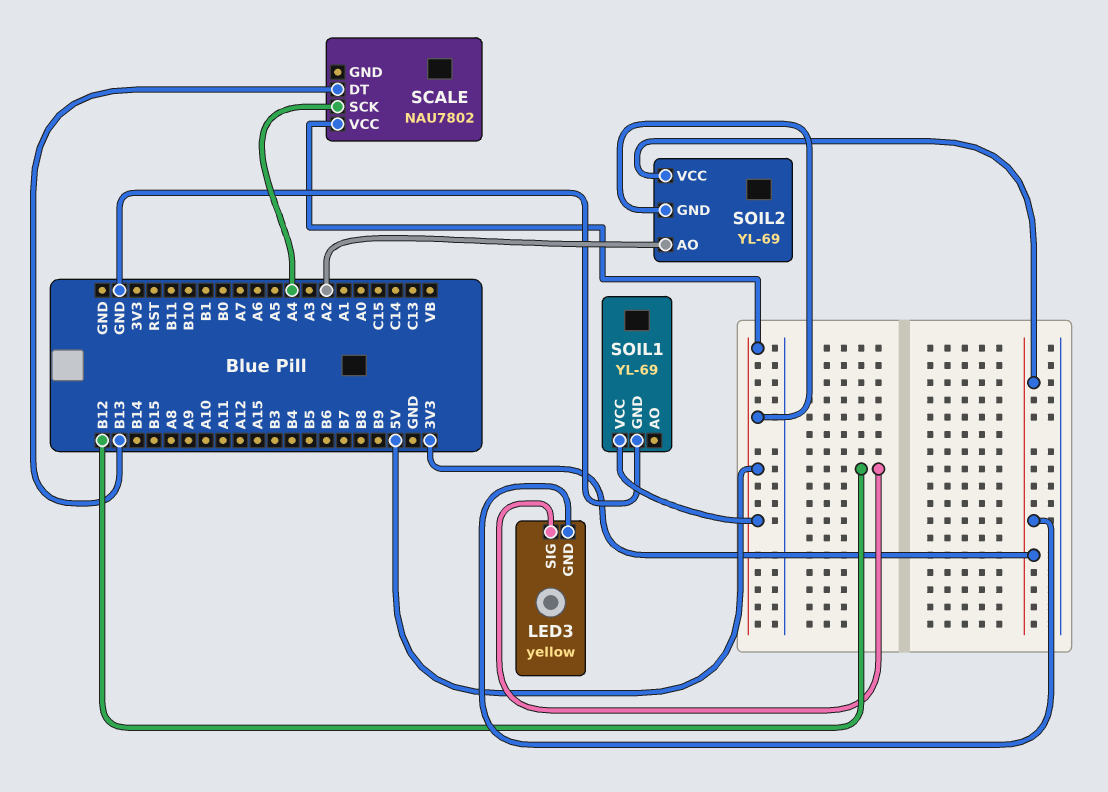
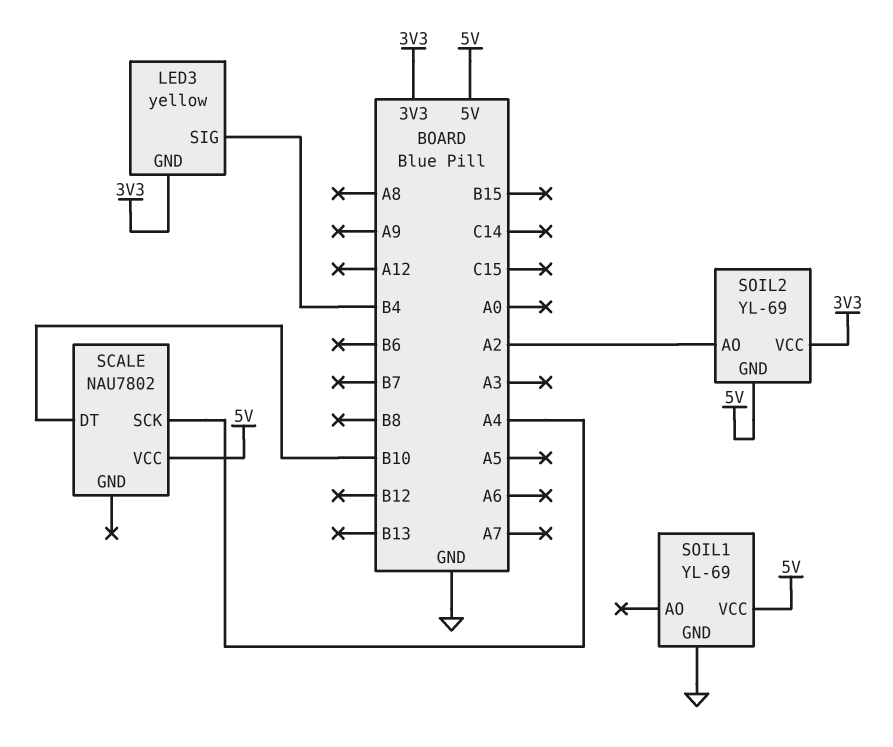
LED3 pin SIG: B12 -> B4
SCALE pin DT: B13 -> B10

